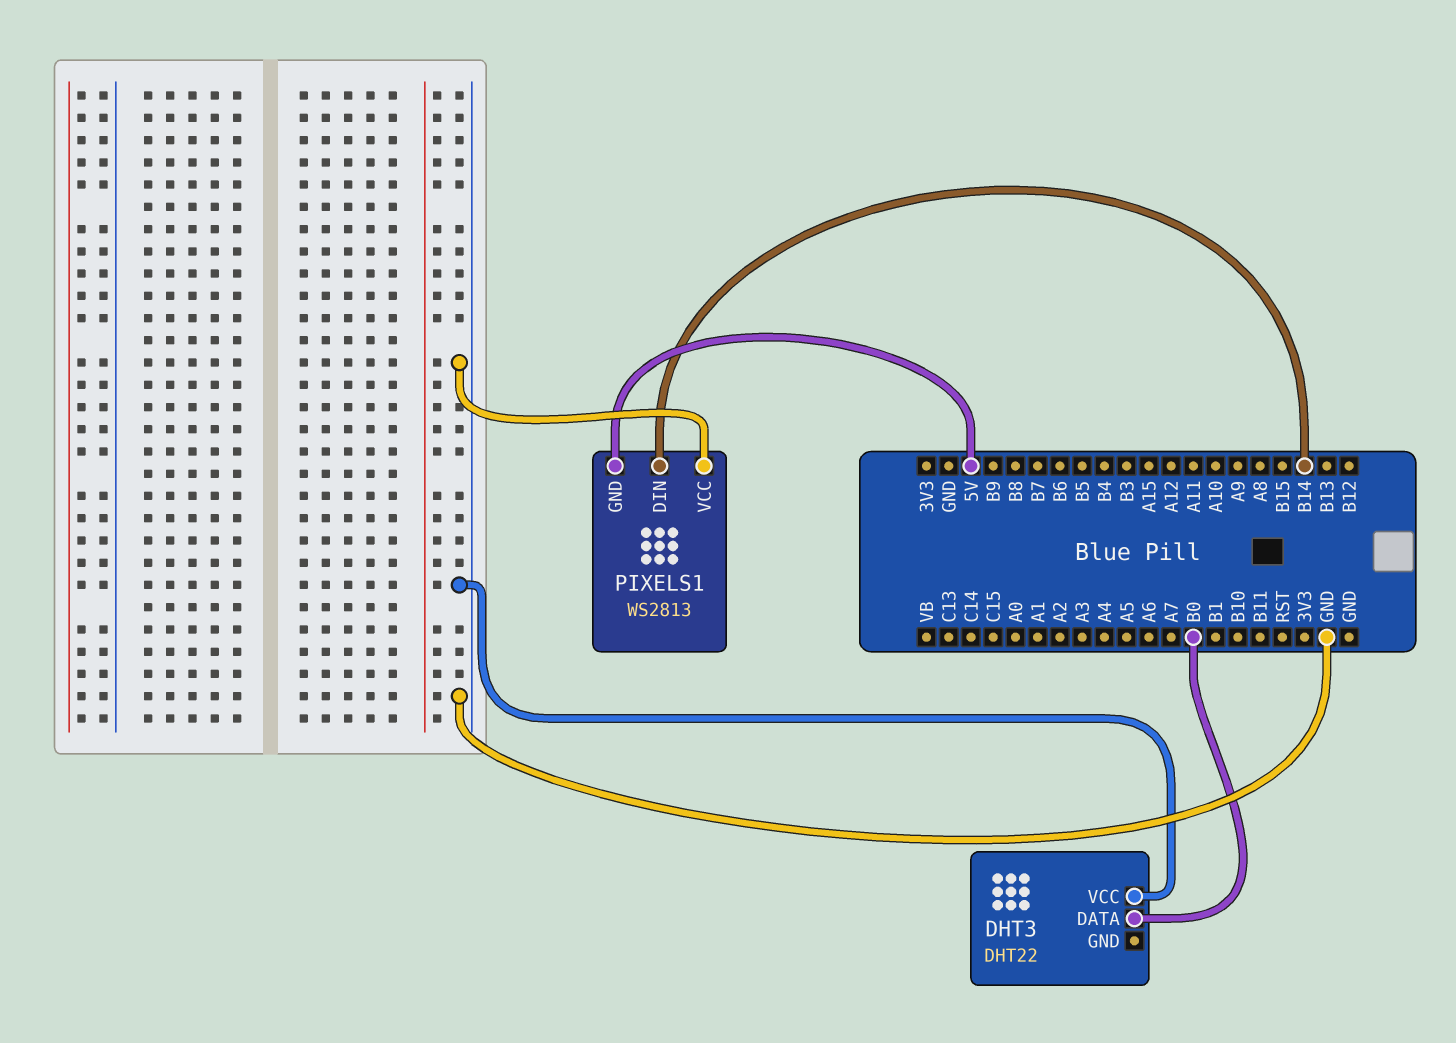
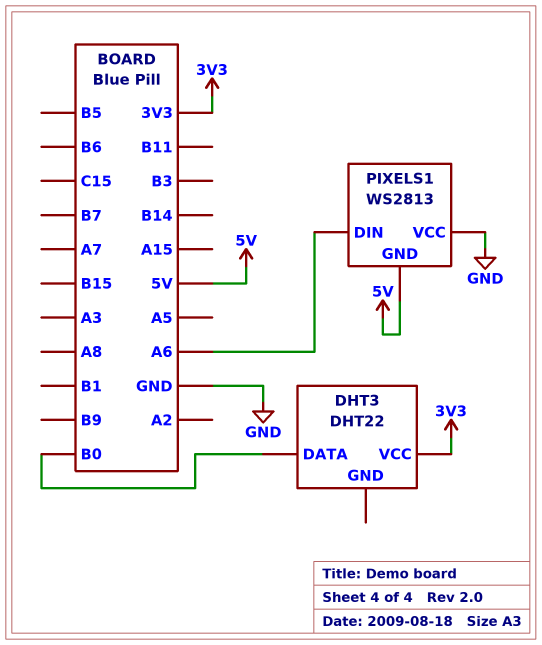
DHT3 pin VCC: GND -> 3V3
PIXELS1 pin DIN: B14 -> A6

